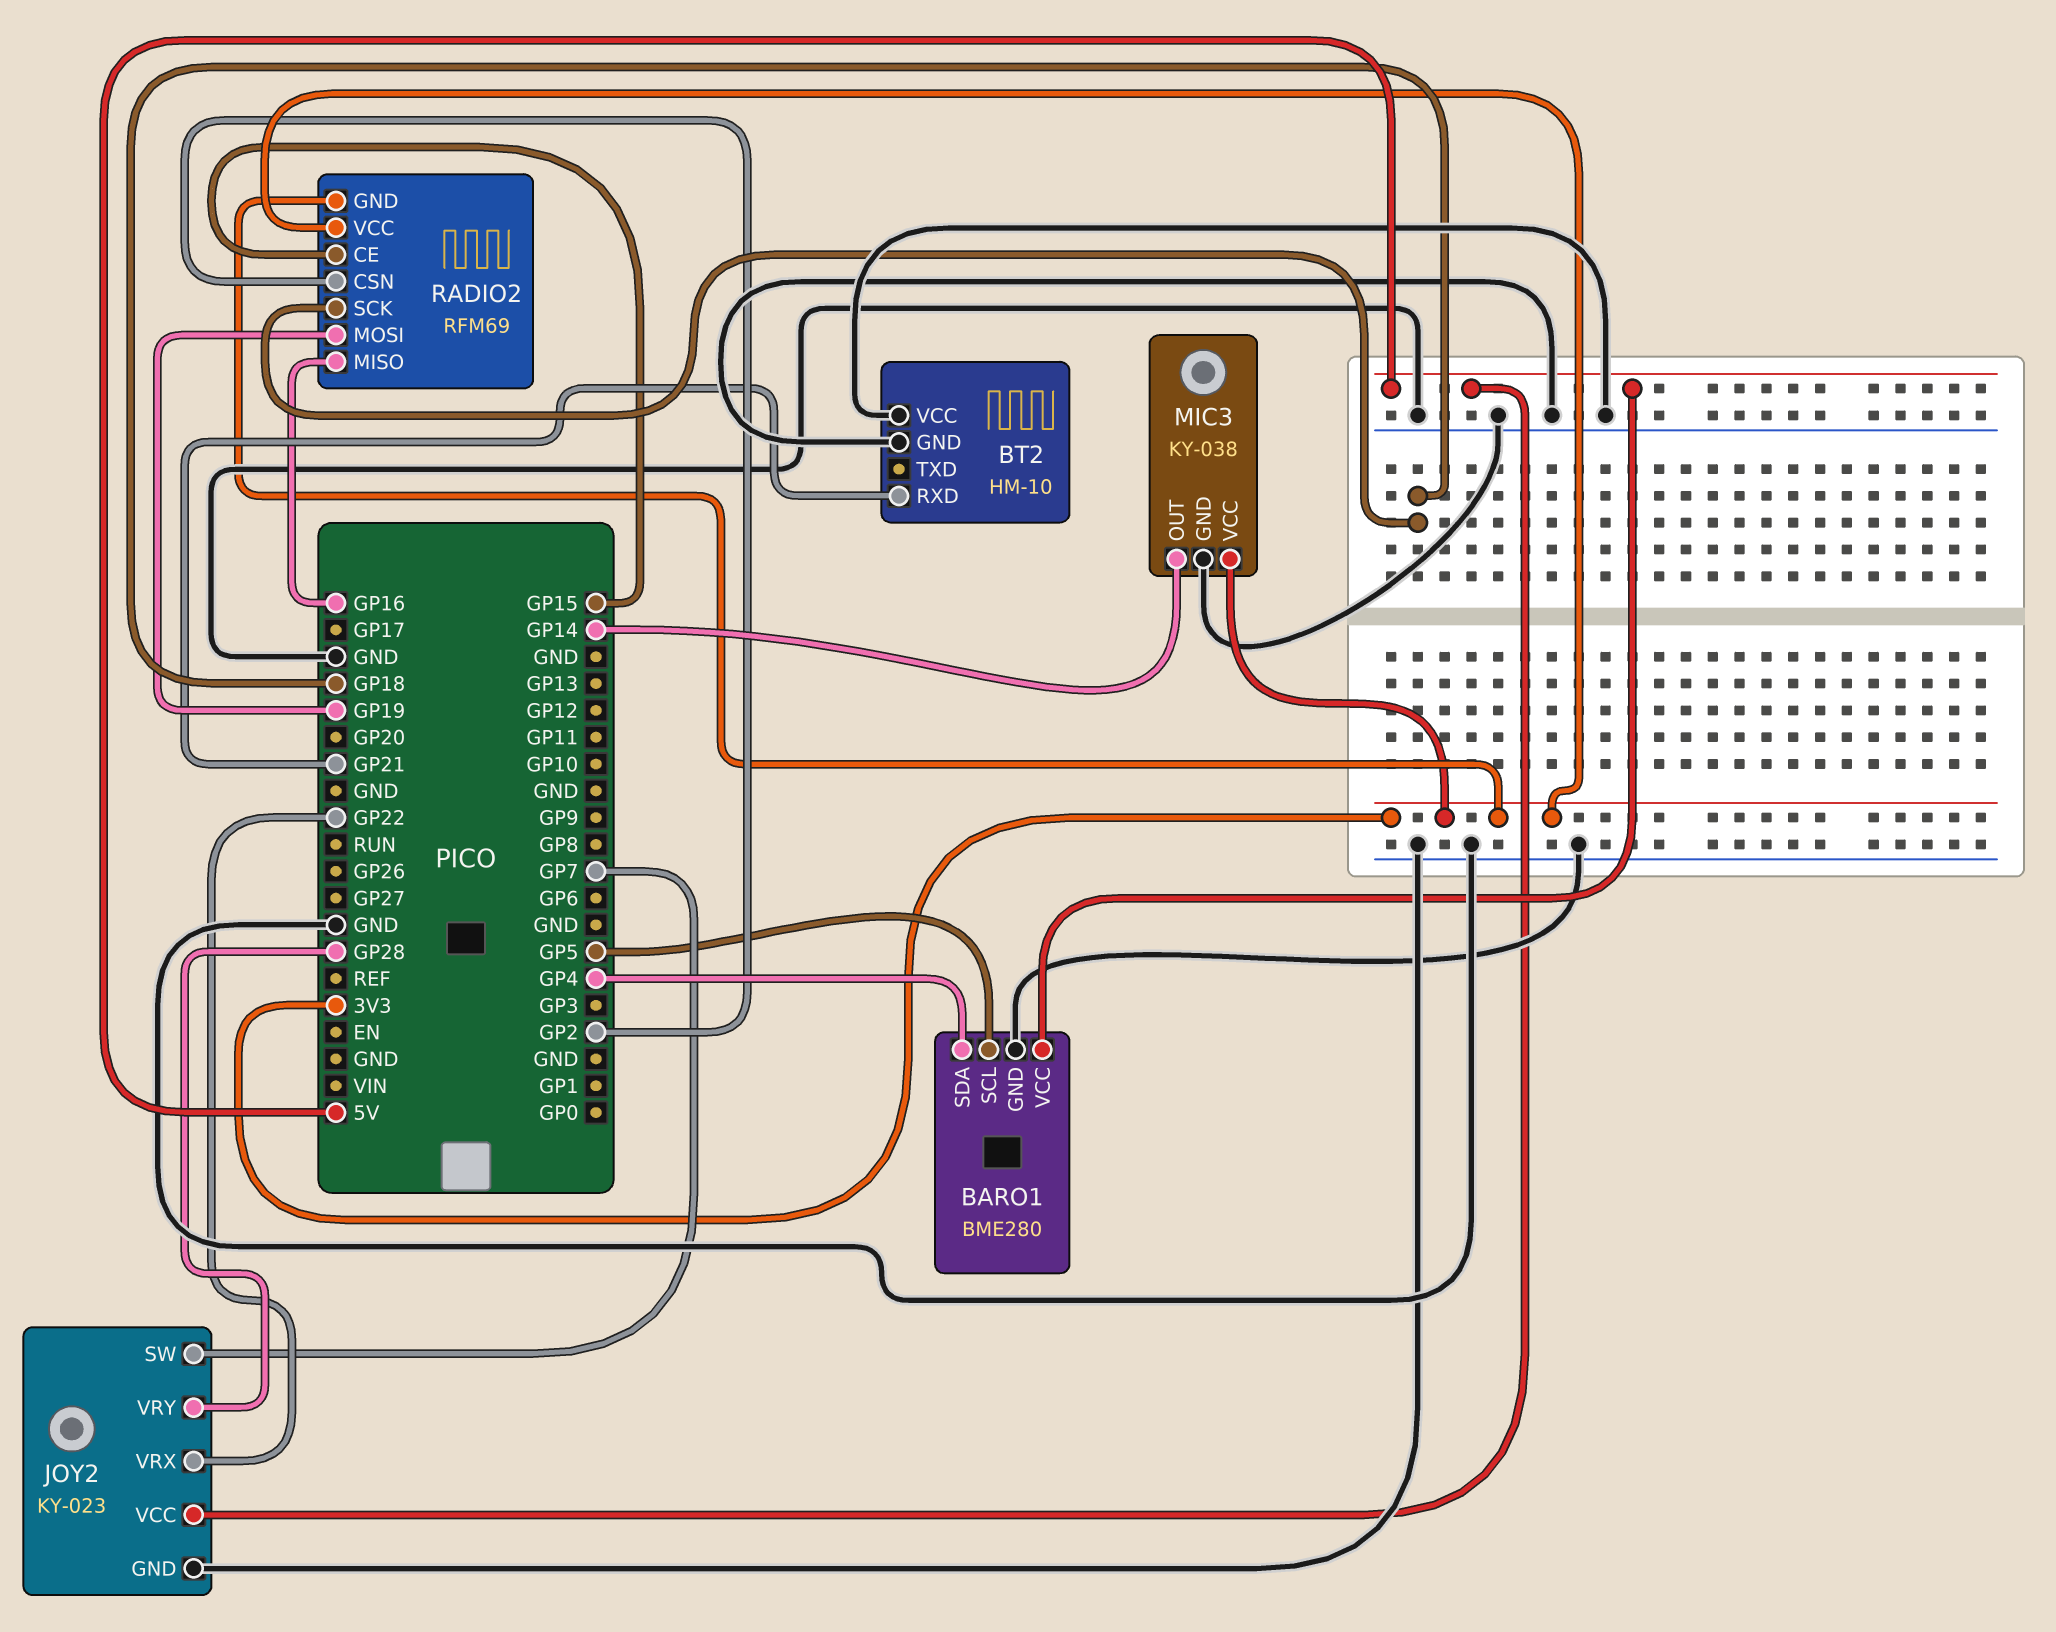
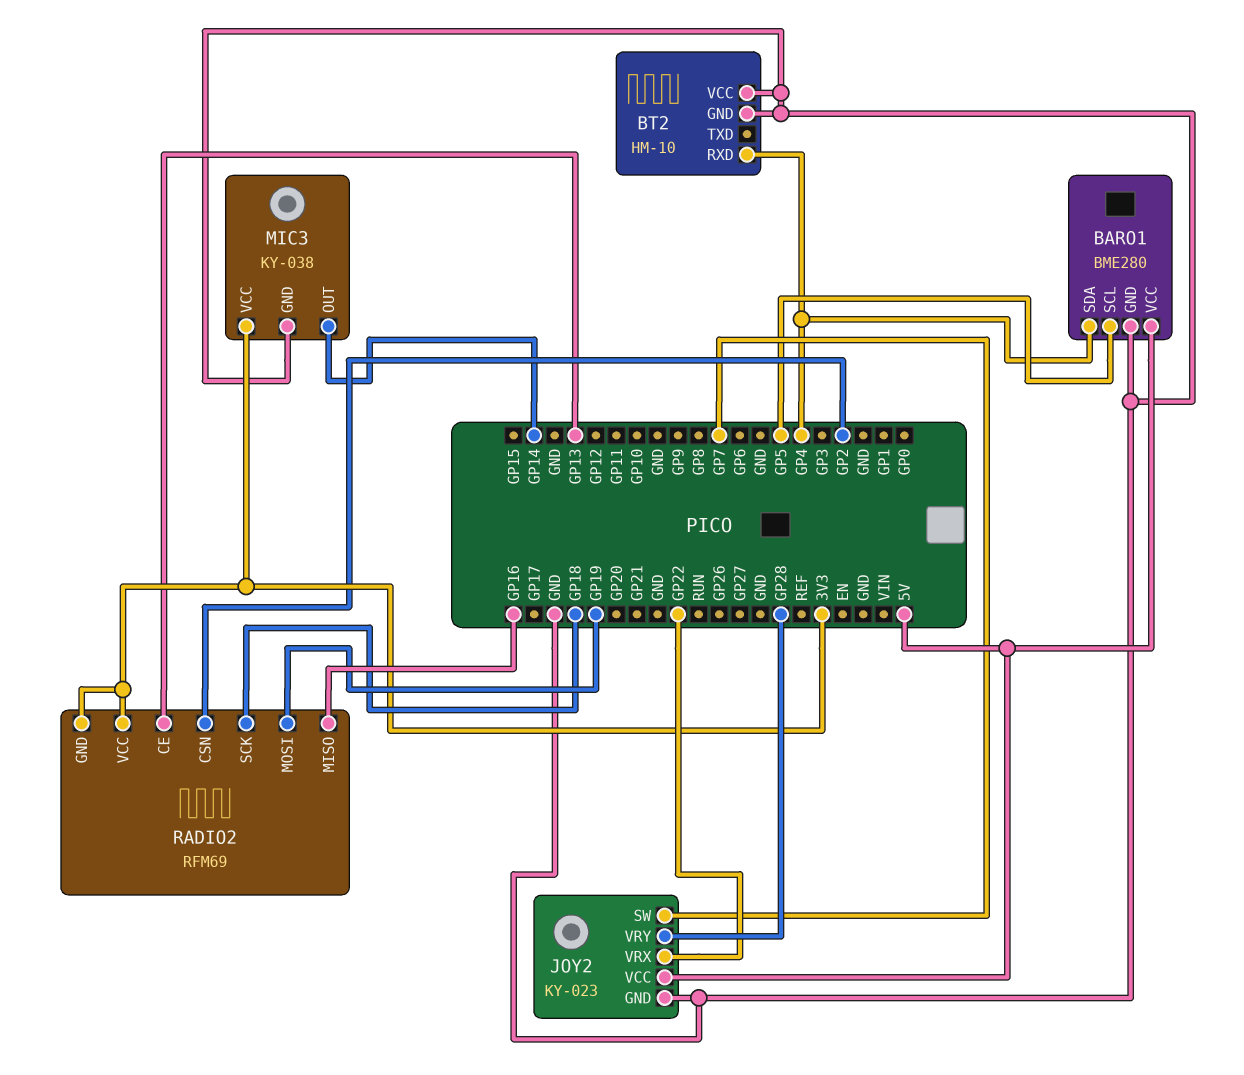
BT2 pin RXD: GP21 -> GP4
RADIO2 pin CE: GP15 -> GP13

